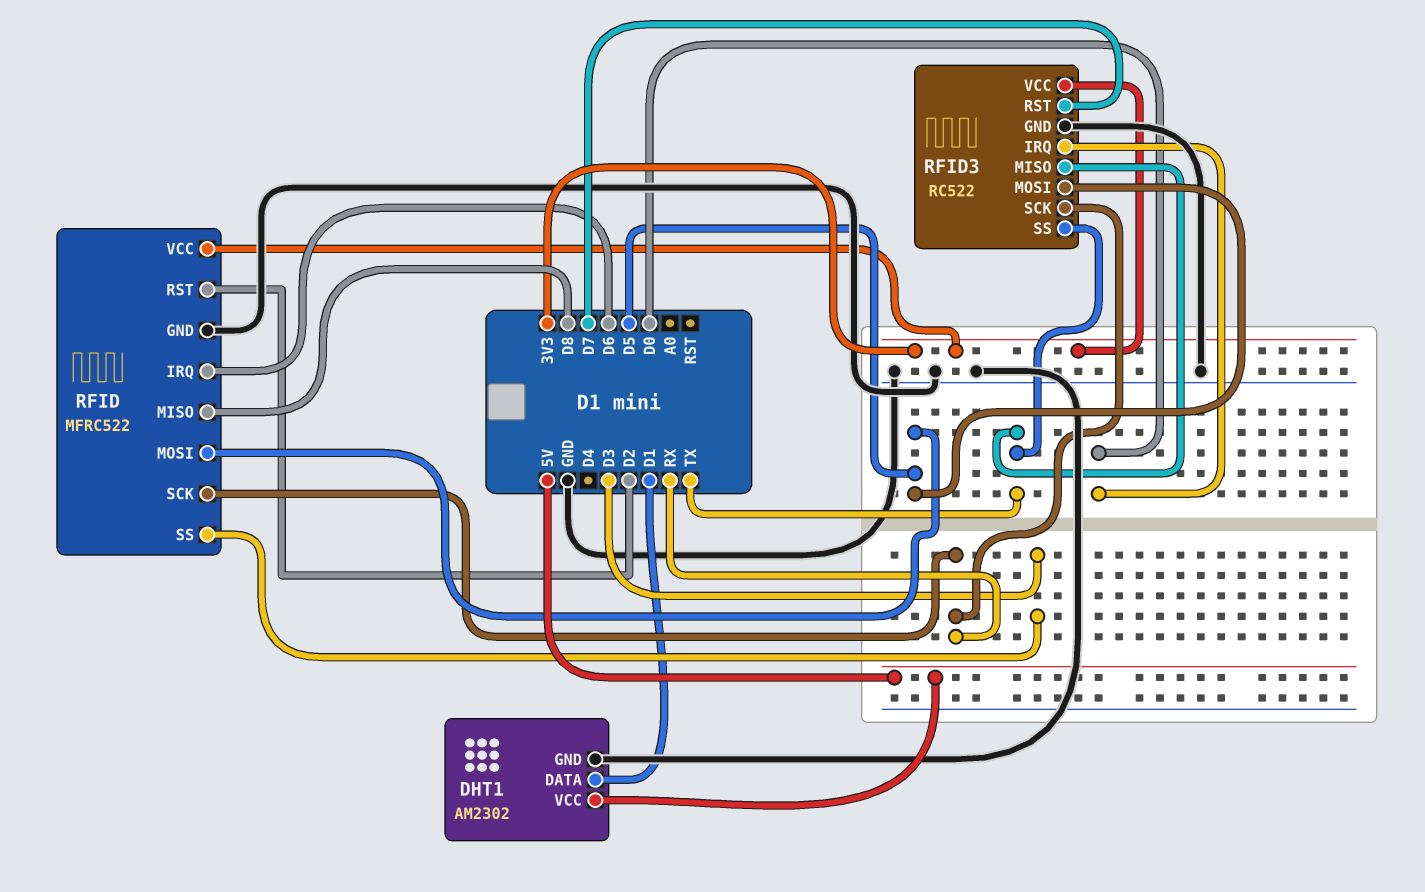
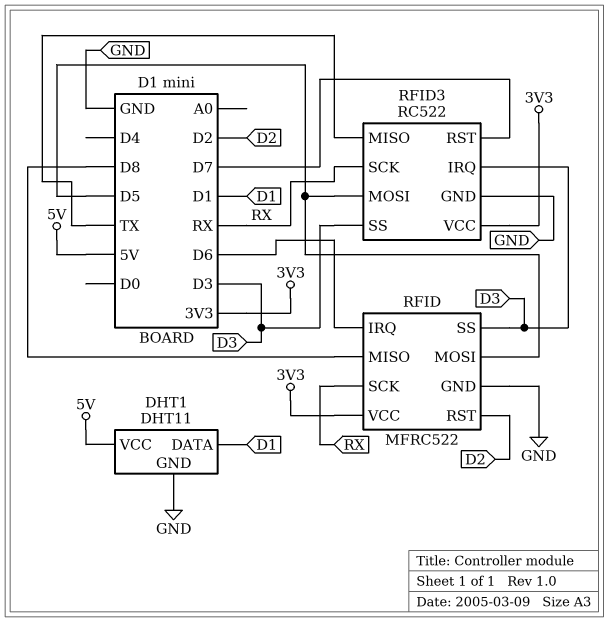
DHT1: AM2302 -> DHT11
RFID3 pin IRQ: D0 -> D3
RFID3 pin SS: TX -> D3

